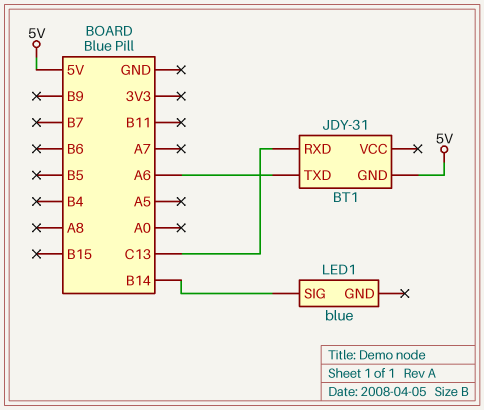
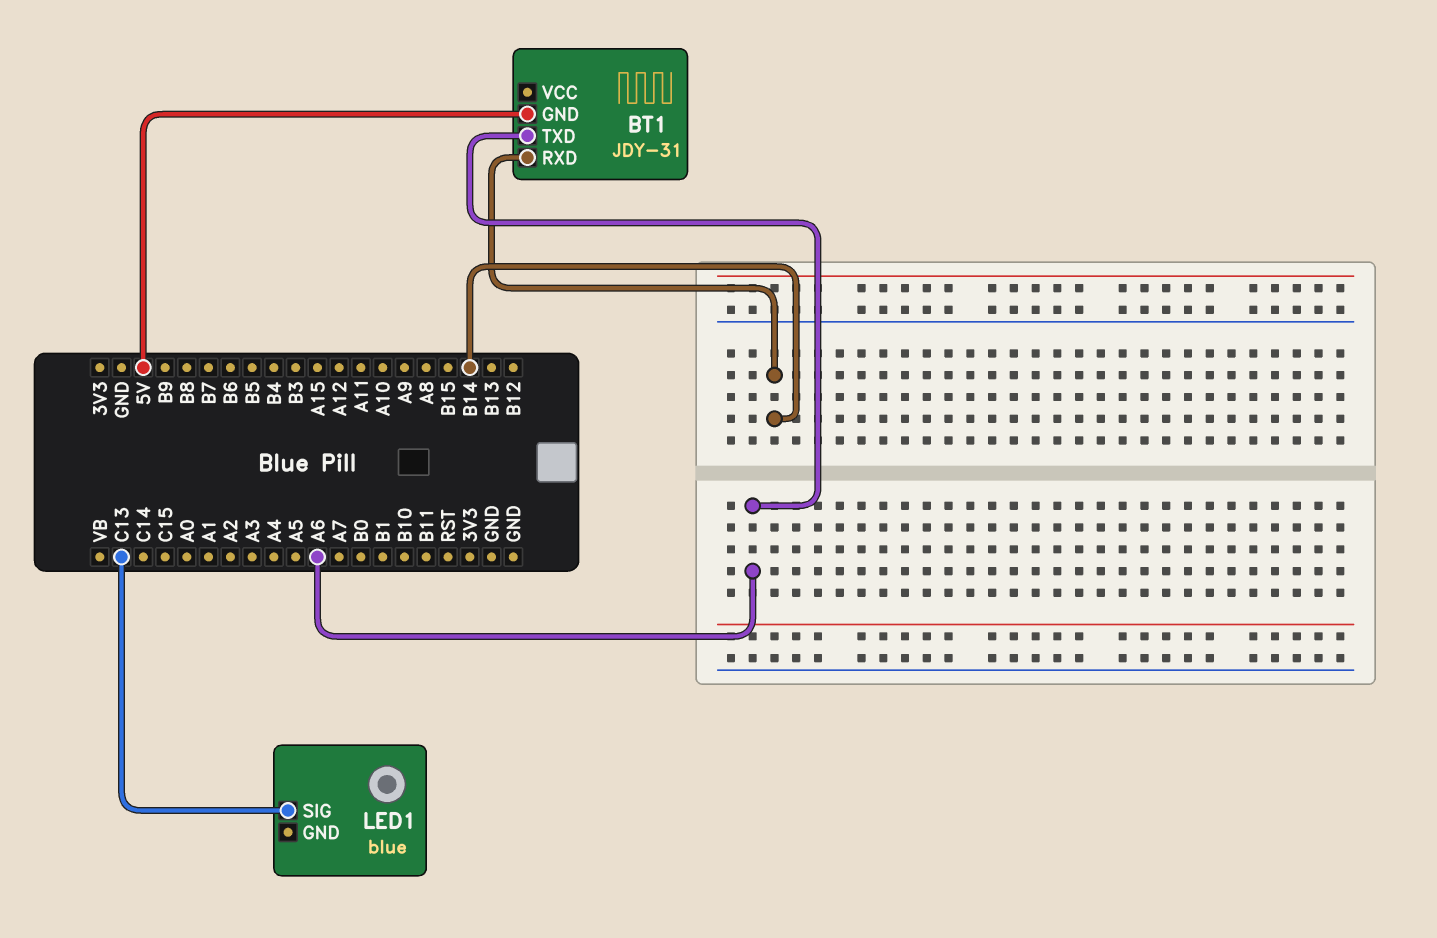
BT1 pin RXD: C13 -> B14
LED1 pin SIG: B14 -> C13

